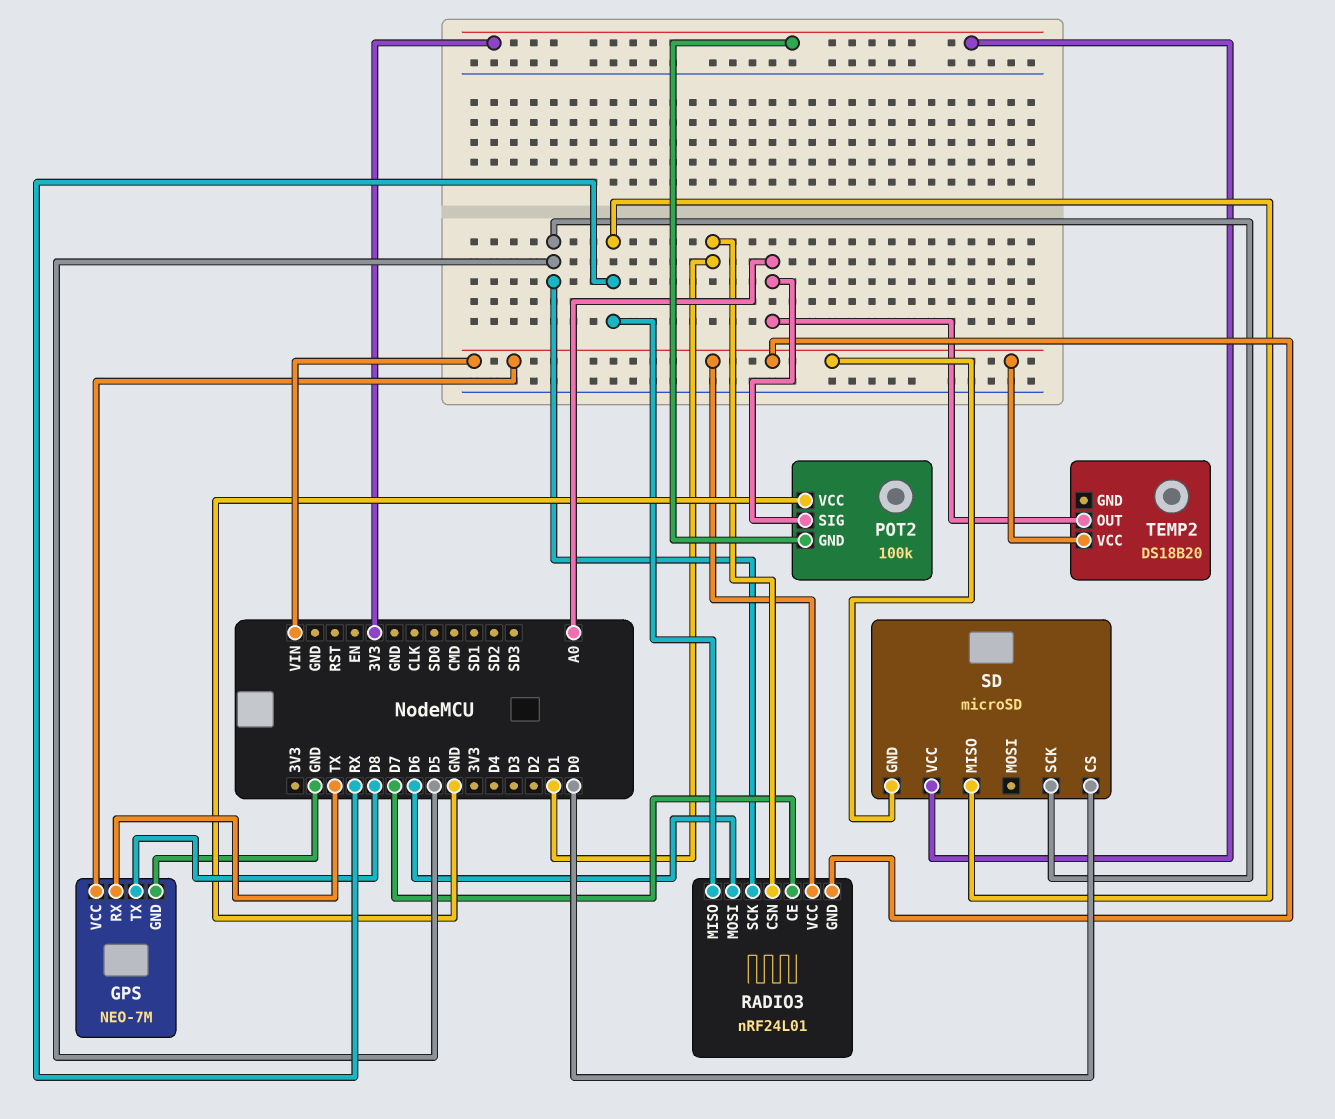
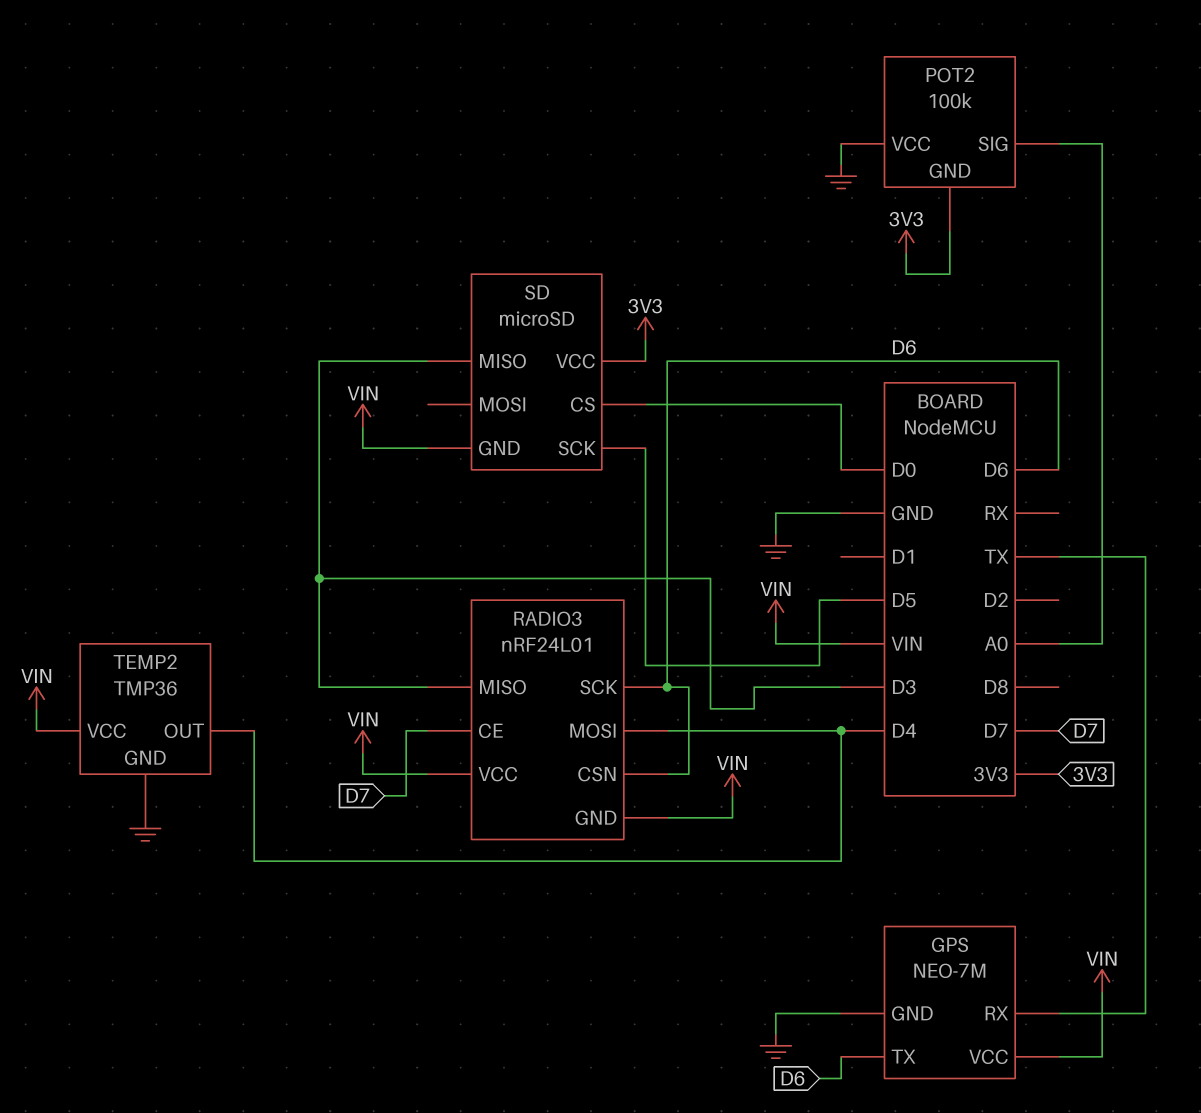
GPS pin TX: D8 -> D6
RADIO3 pin CSN: D1 -> D6
RADIO3 pin MISO: RX -> D3
RADIO3 pin MOSI: D6 -> D4
RADIO3 pin SCK: D5 -> D6
SD pin MISO: RX -> D3
TEMP2: DS18B20 -> TMP36
TEMP2 pin GND: none -> GND
TEMP2 pin OUT: A0 -> D4

